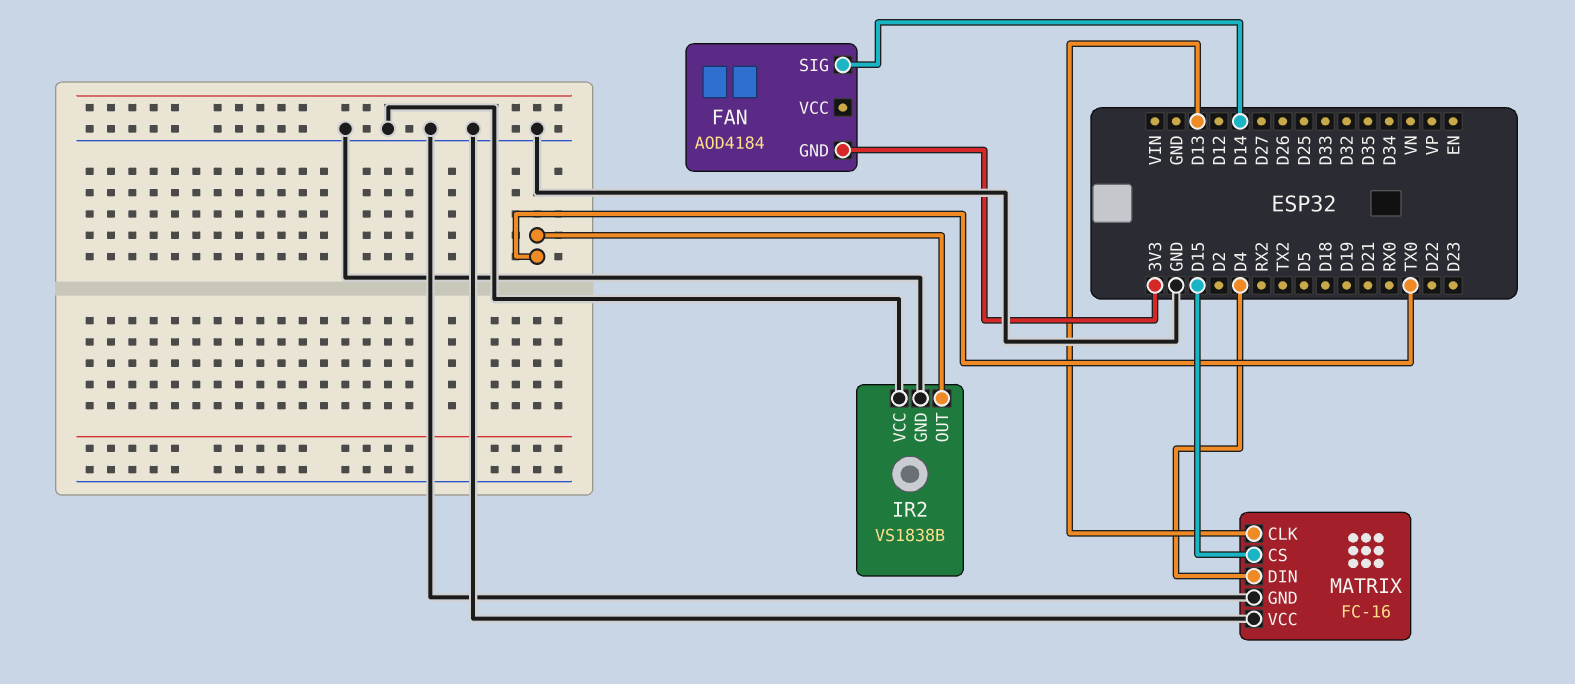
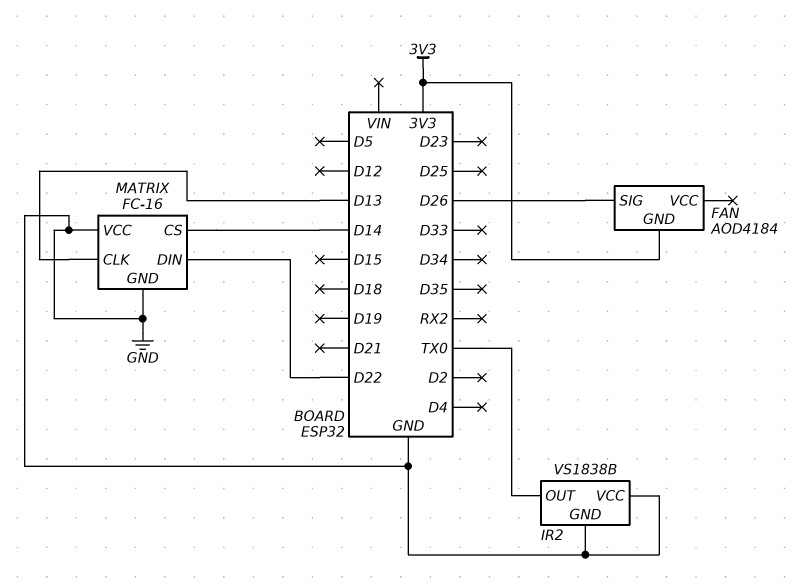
FAN pin SIG: D14 -> D26
MATRIX pin CS: D15 -> D14
MATRIX pin DIN: D4 -> D22

